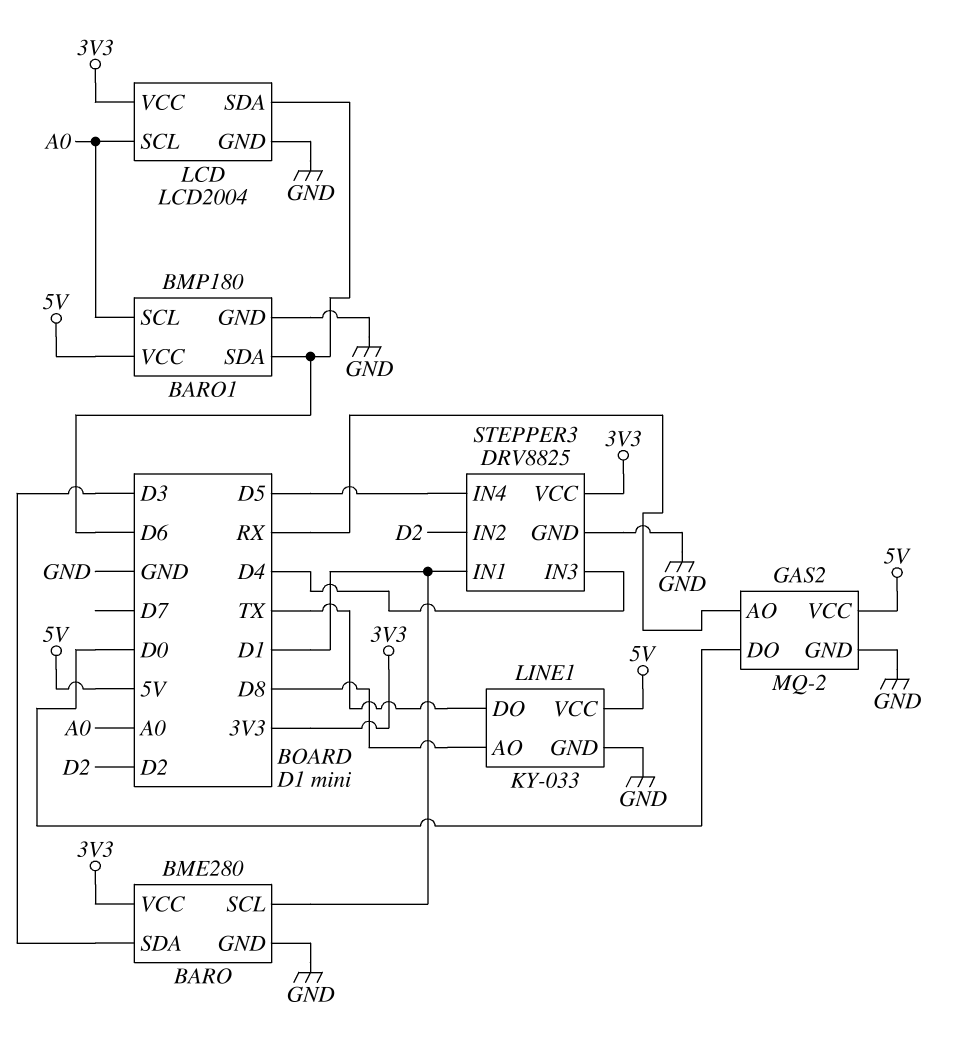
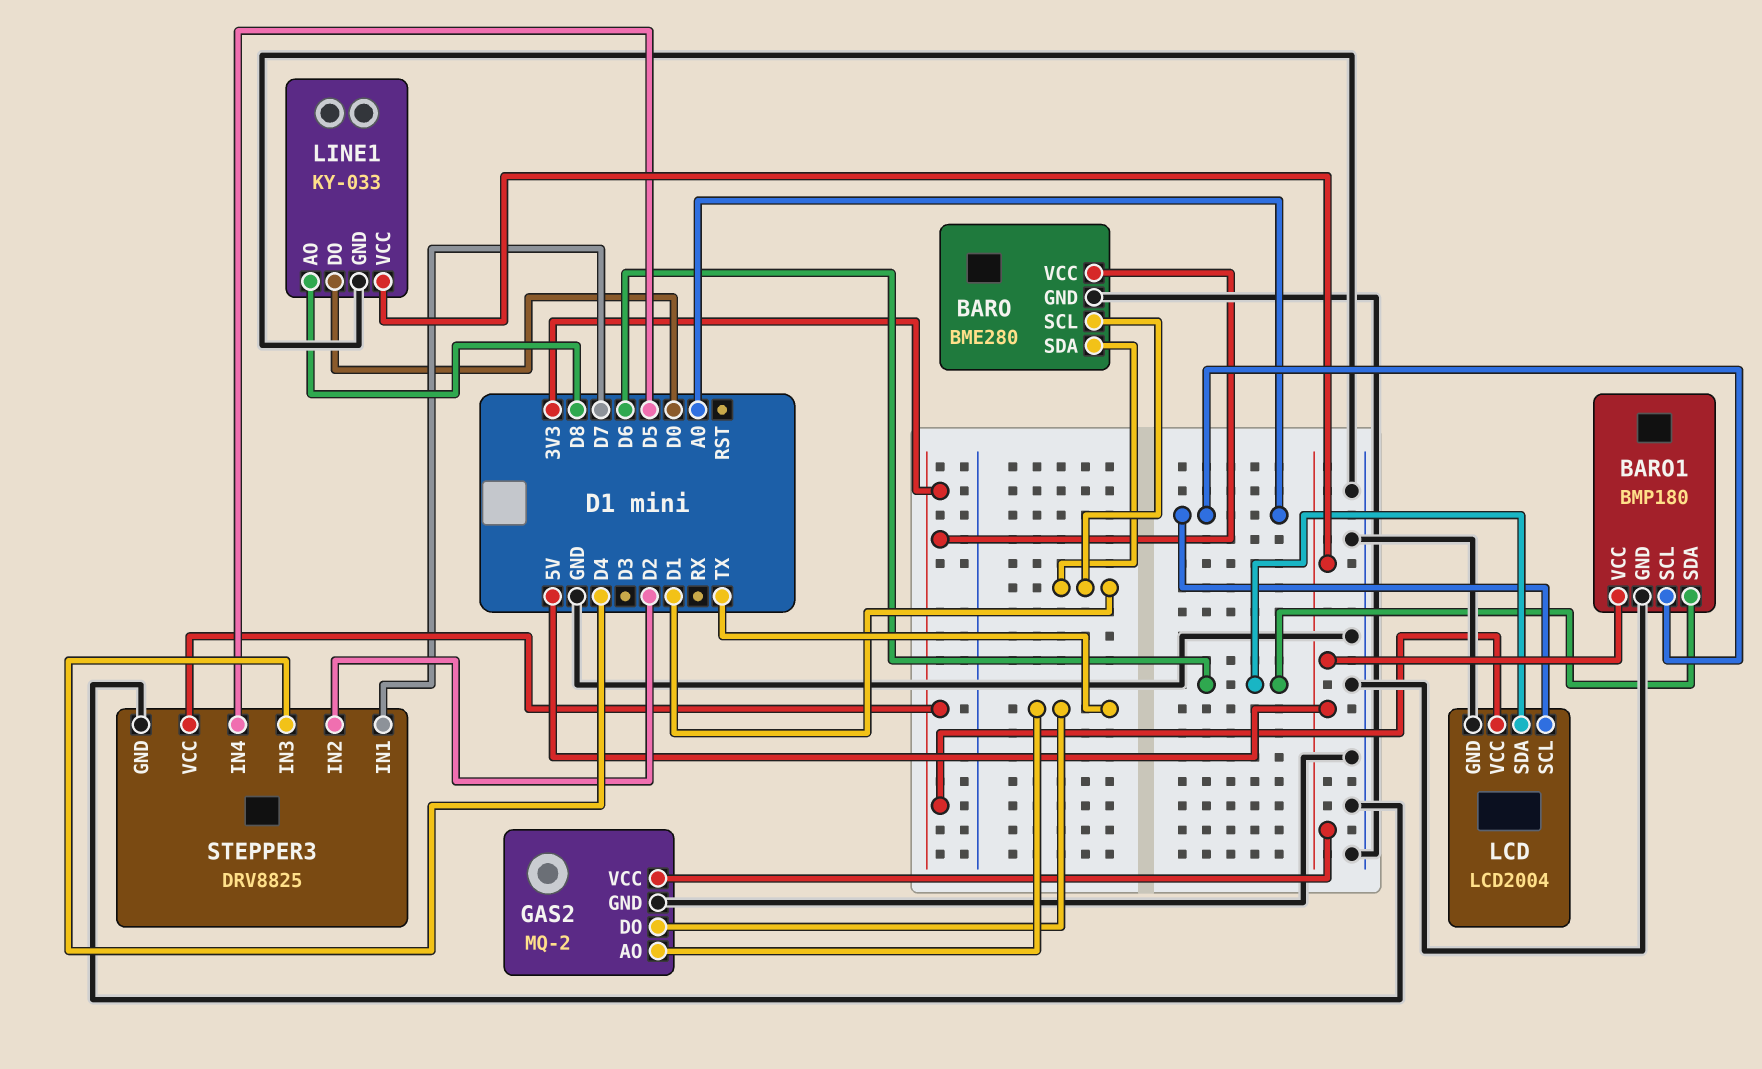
BARO pin SDA: D3 -> D1
GAS2 pin AO: RX -> TX
GAS2 pin DO: D0 -> TX
LINE1 pin DO: TX -> D0
STEPPER3 pin IN1: D1 -> D7

